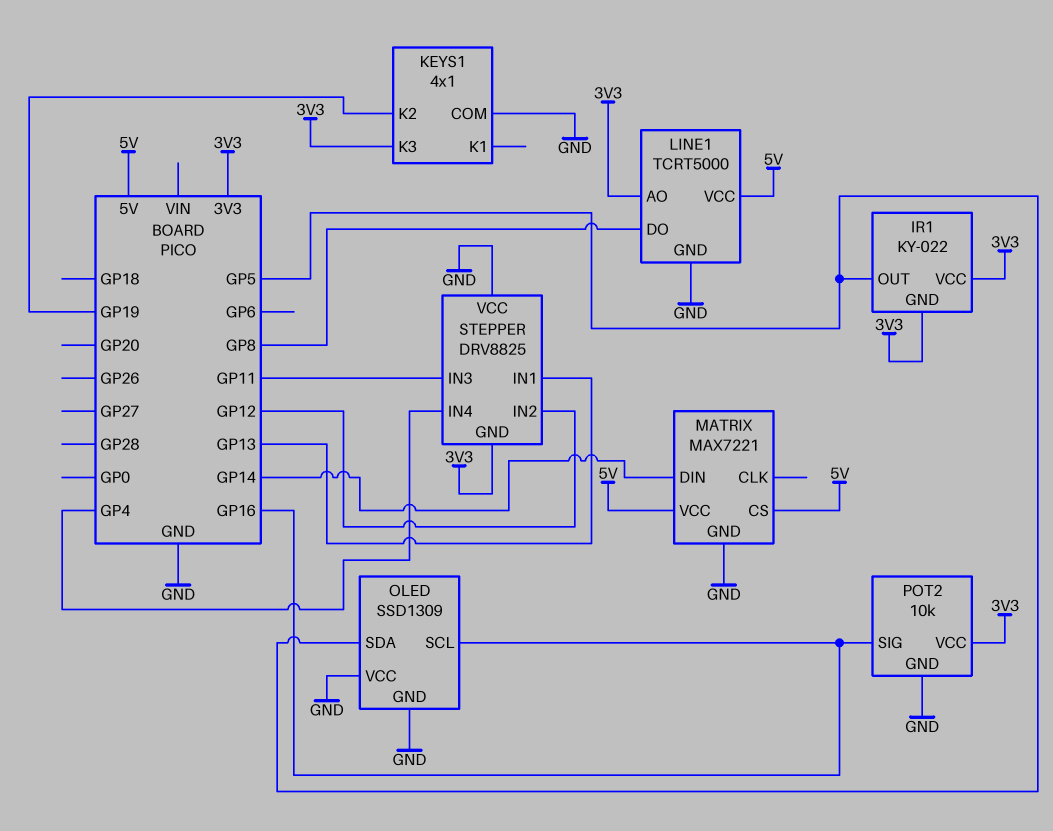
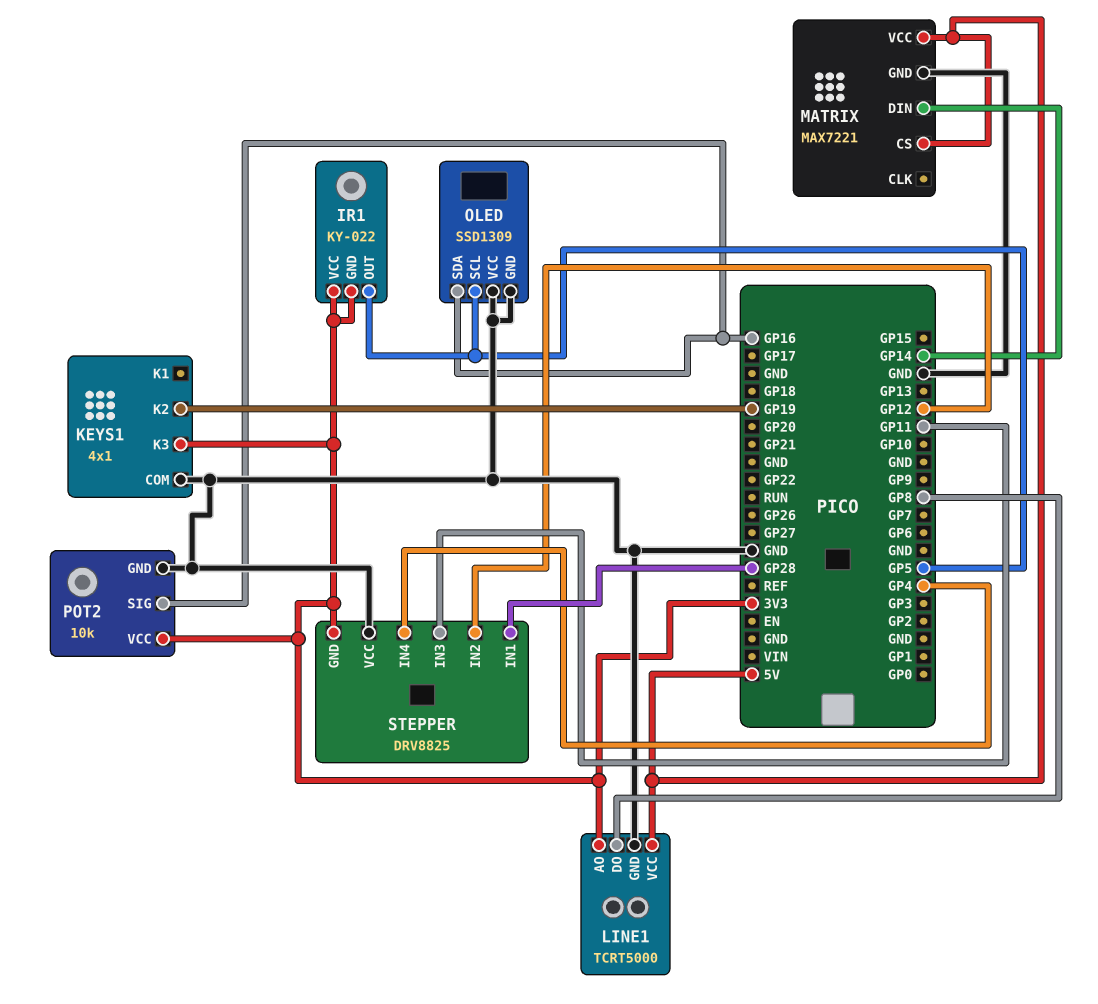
OLED pin SCL: GP16 -> GP5
OLED pin SDA: GP5 -> GP16
STEPPER pin IN1: GP13 -> GP28

